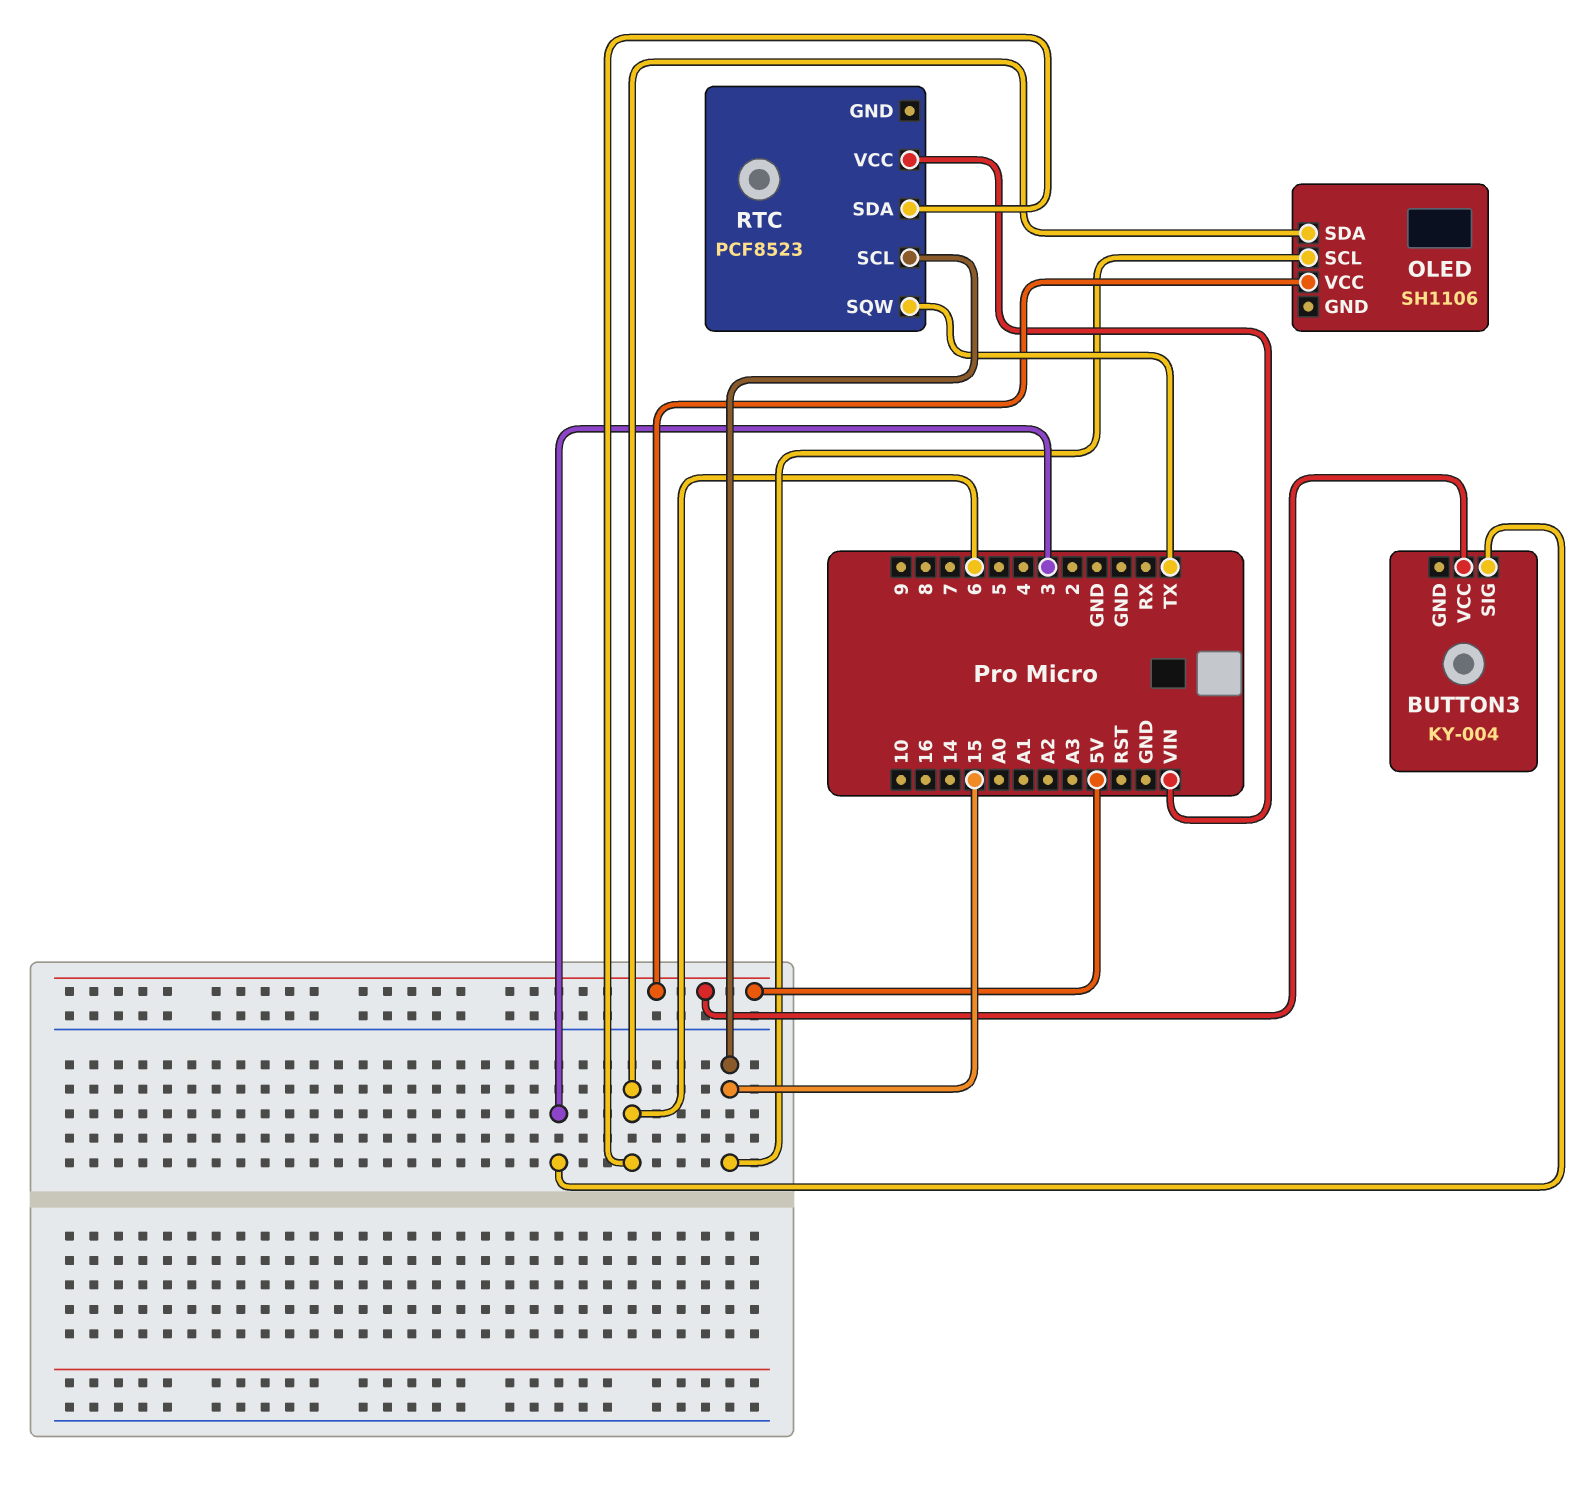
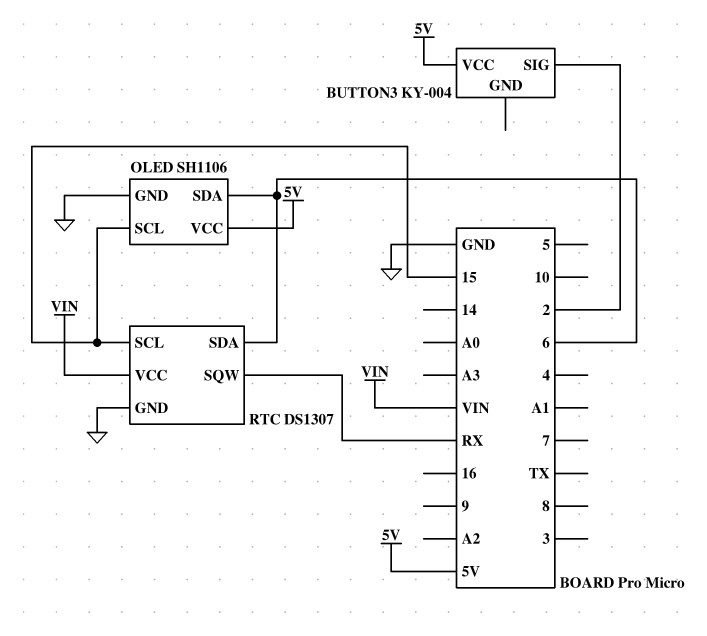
BUTTON3 pin SIG: 3 -> 2
OLED pin GND: none -> GND
RTC: PCF8523 -> DS1307
RTC pin GND: none -> GND
RTC pin SQW: TX -> RX

